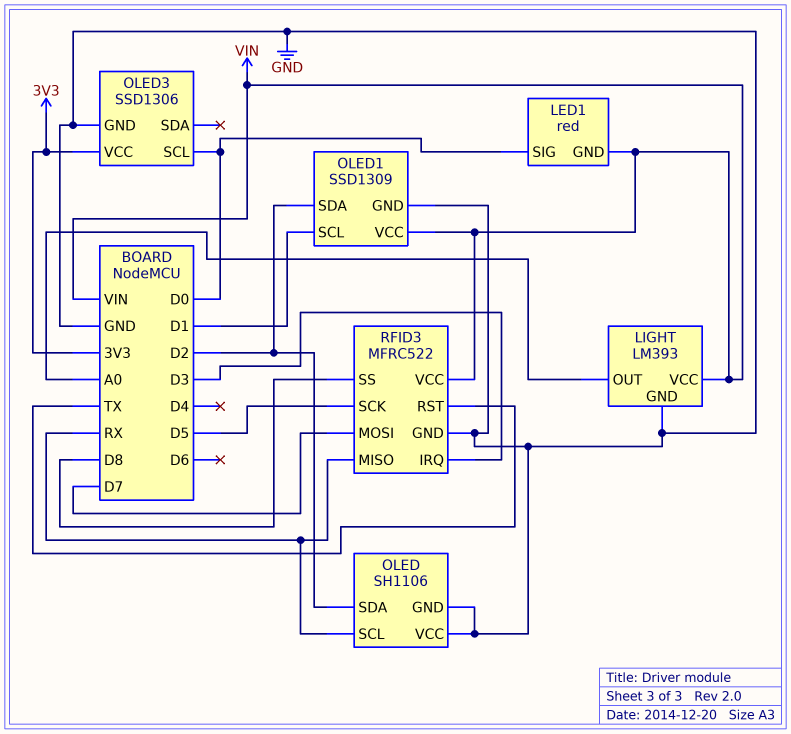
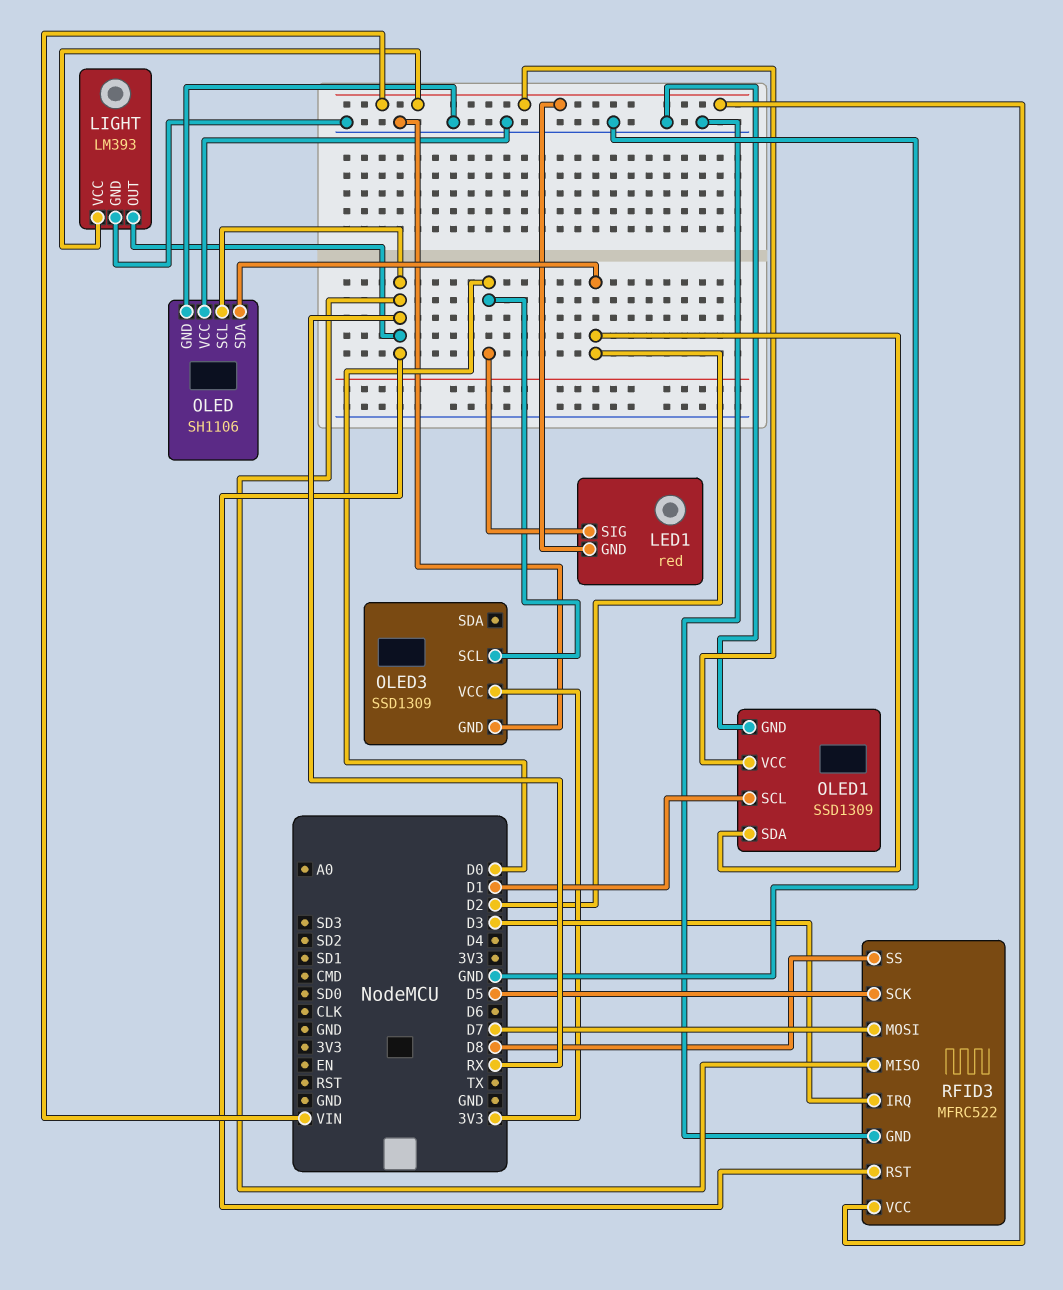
LIGHT pin OUT: A0 -> RX
OLED3: SSD1306 -> SSD1309
RFID3 pin RST: TX -> RX

